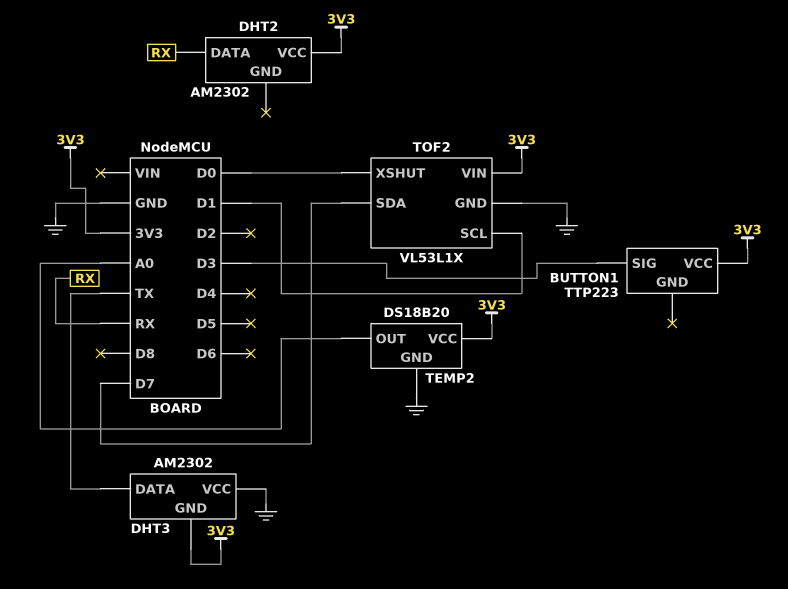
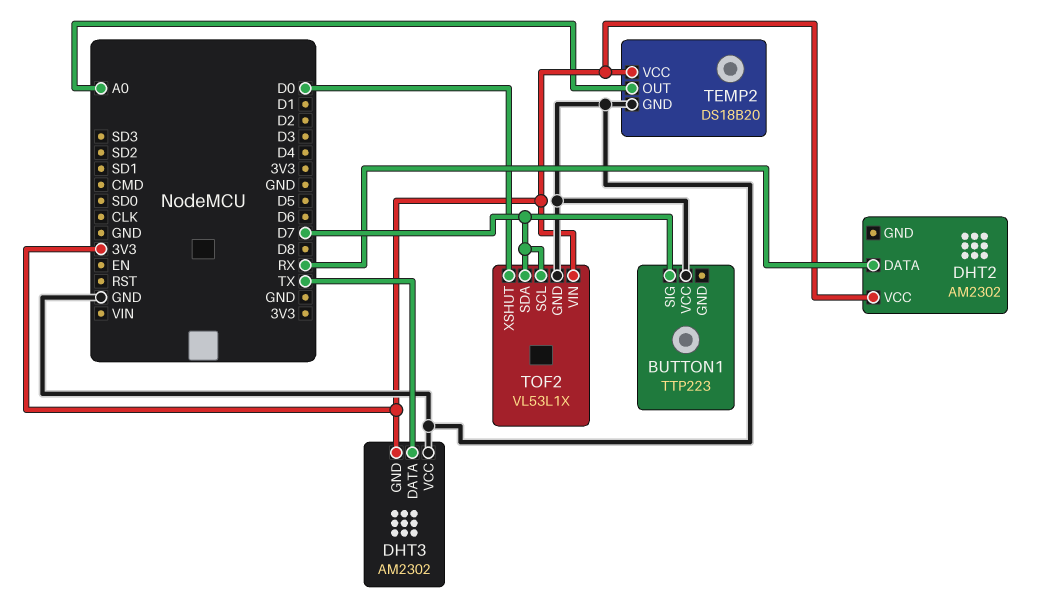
BUTTON1 pin SIG: D3 -> D7
BUTTON1 pin VCC: 3V3 -> GND
TOF2 pin SCL: D1 -> D7

